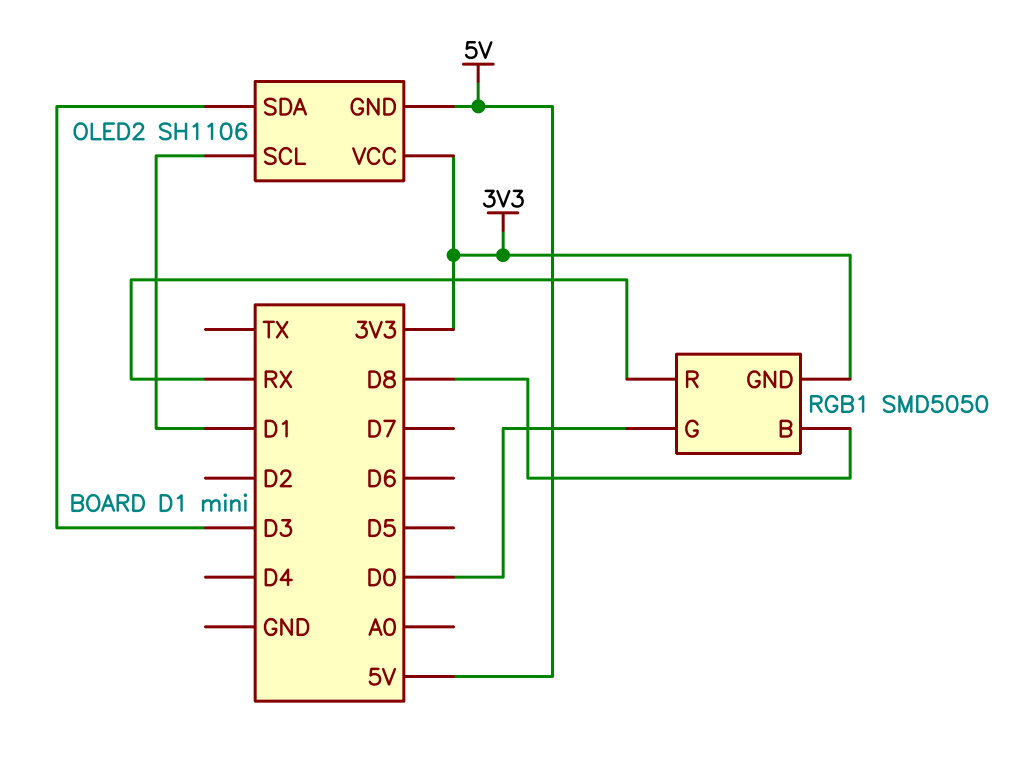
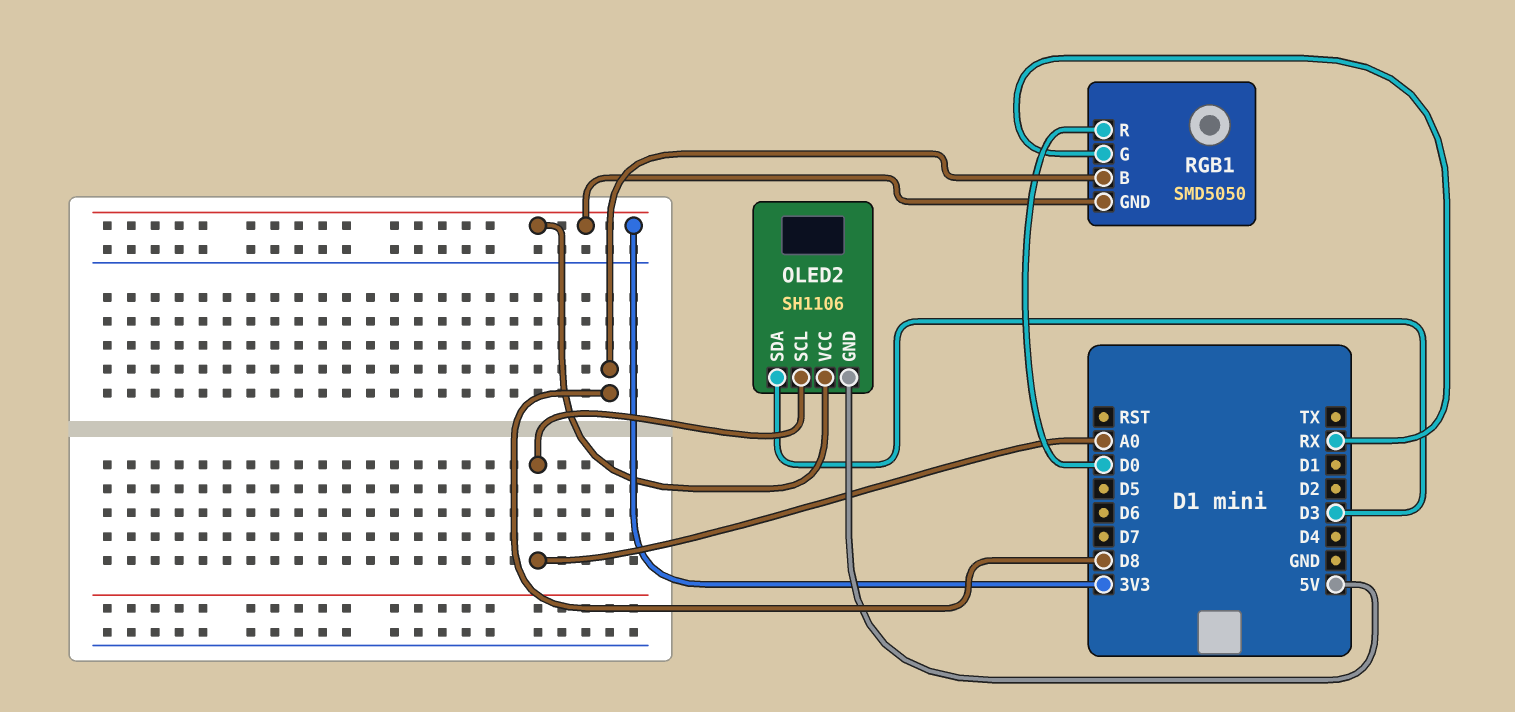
OLED2 pin SCL: D1 -> A0
RGB1 pin G: D0 -> RX
RGB1 pin R: RX -> D0

